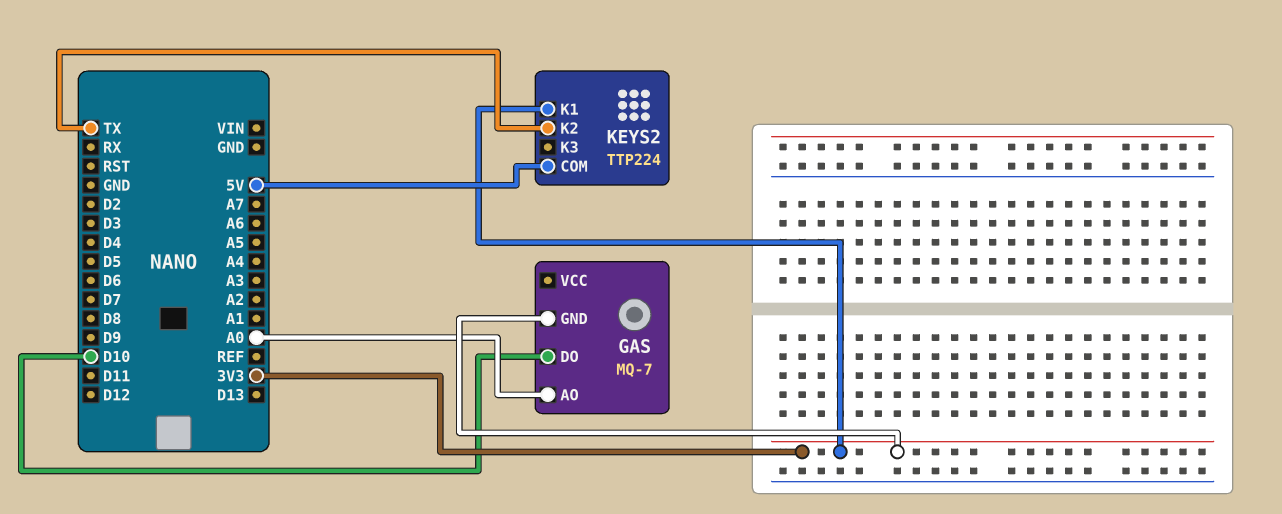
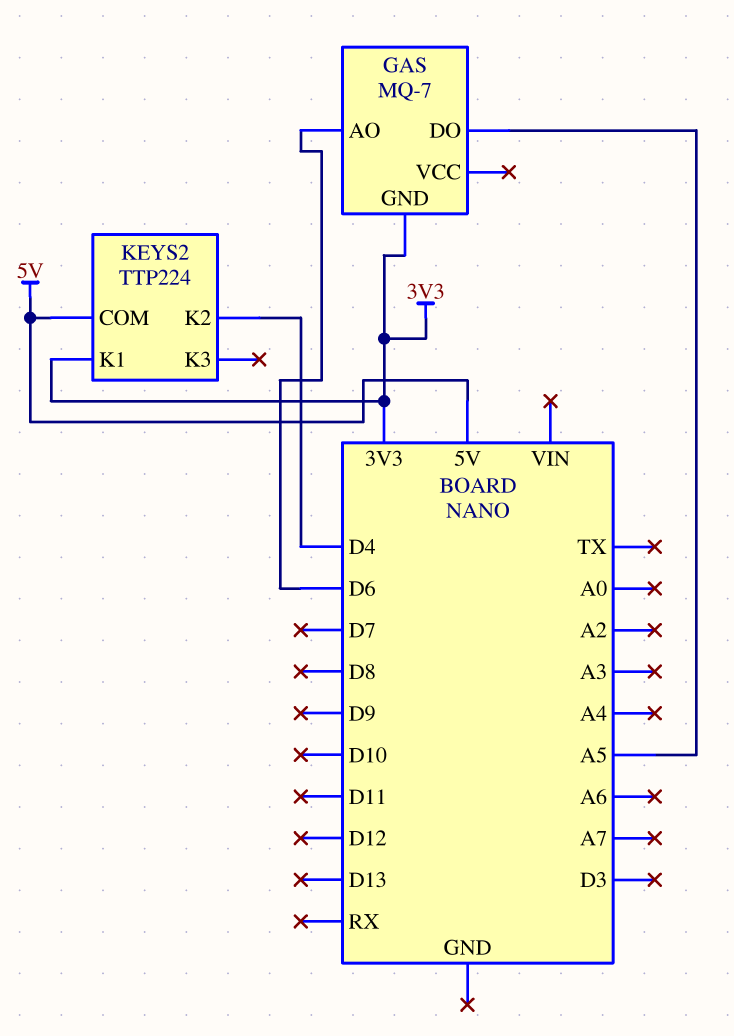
GAS pin AO: A0 -> D6
GAS pin DO: D10 -> A5
KEYS2 pin K2: TX -> D4

